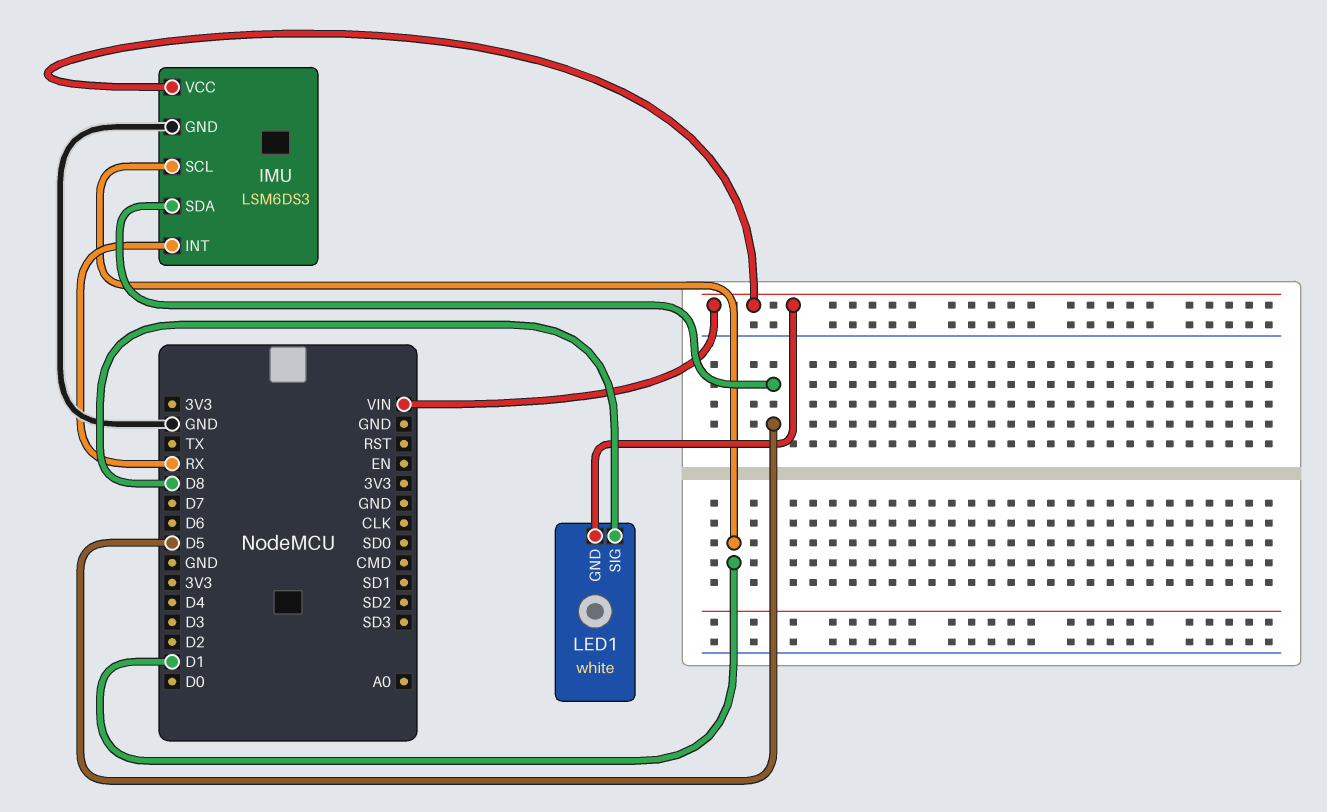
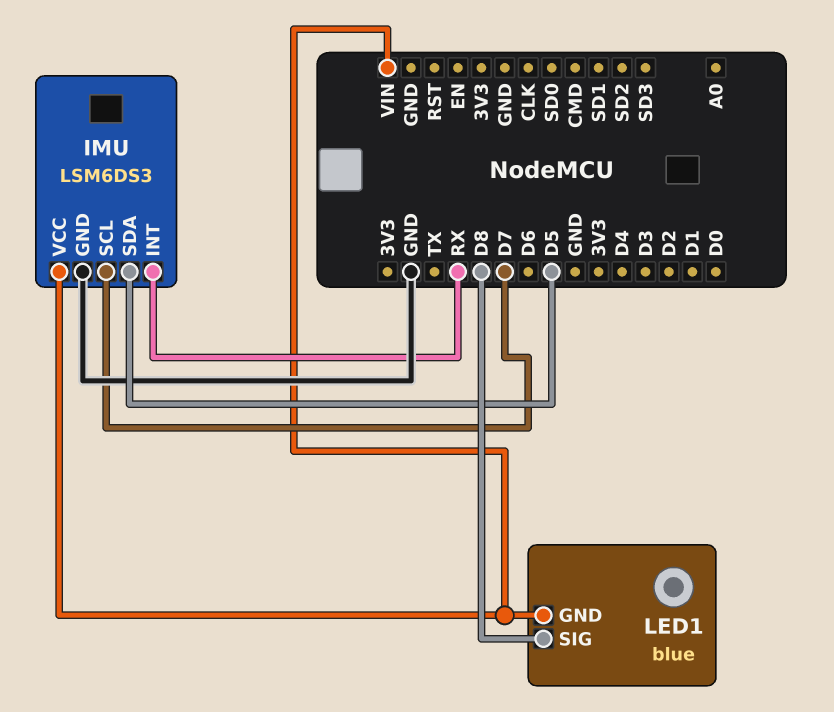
IMU pin SCL: D1 -> D7
LED1: white -> blue

